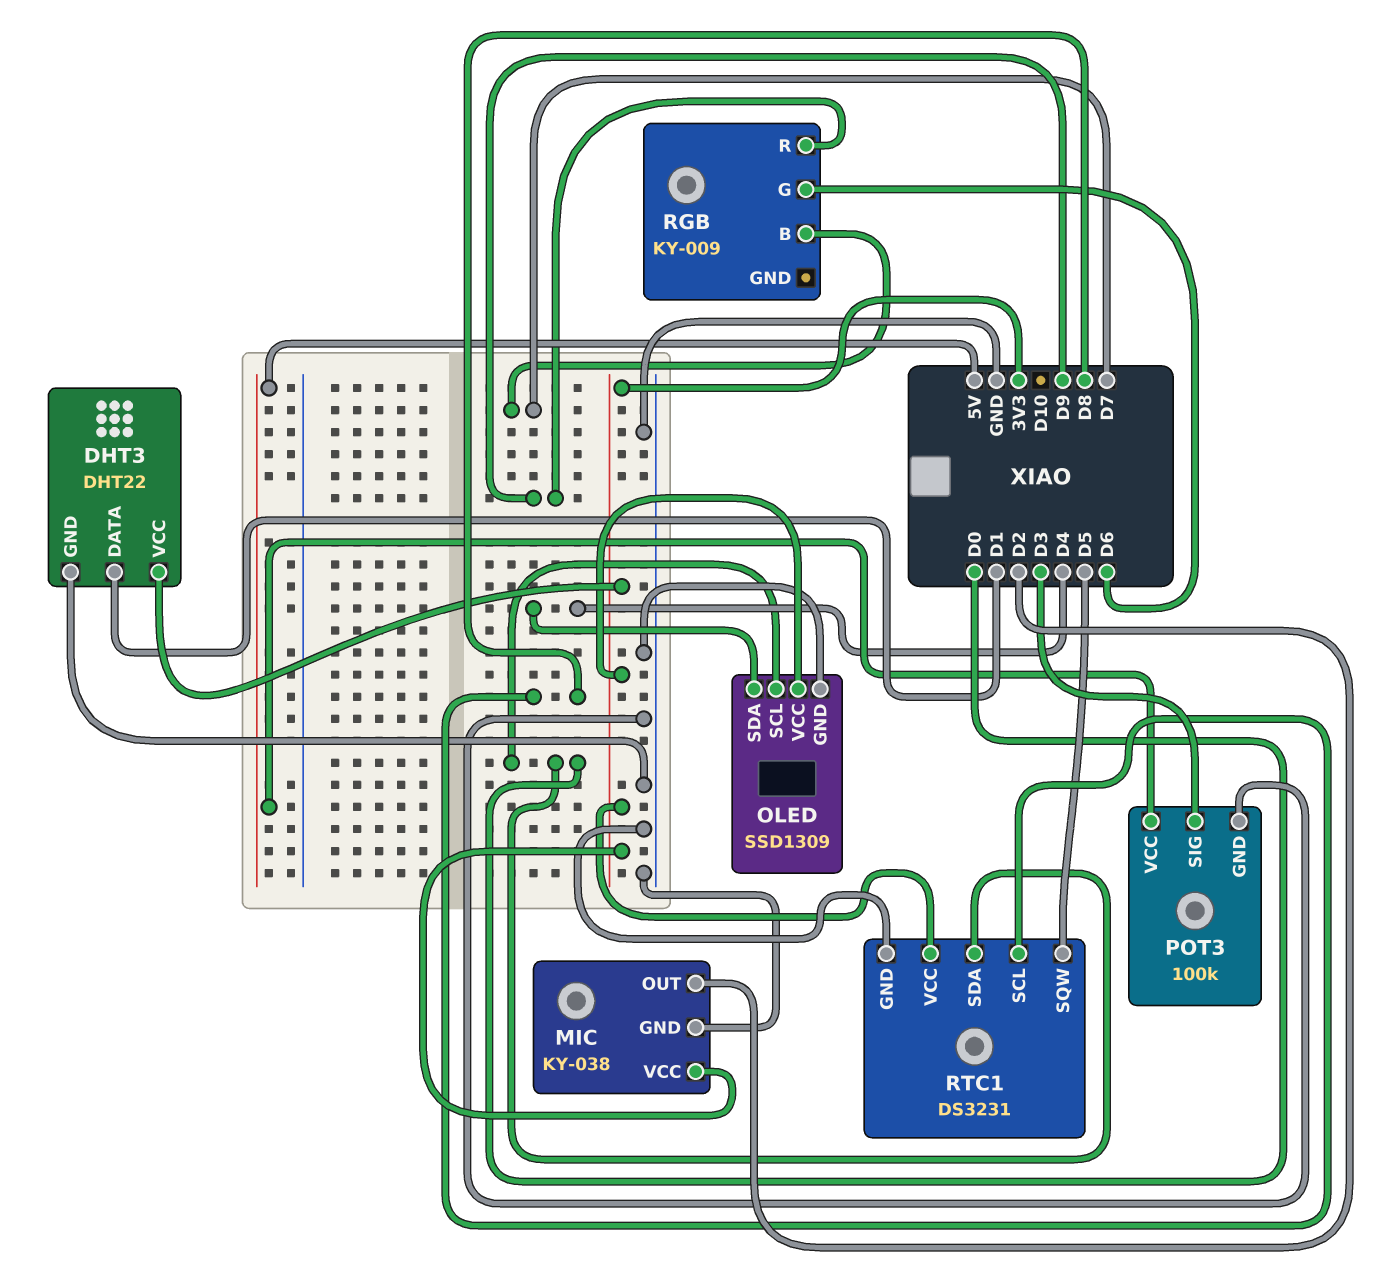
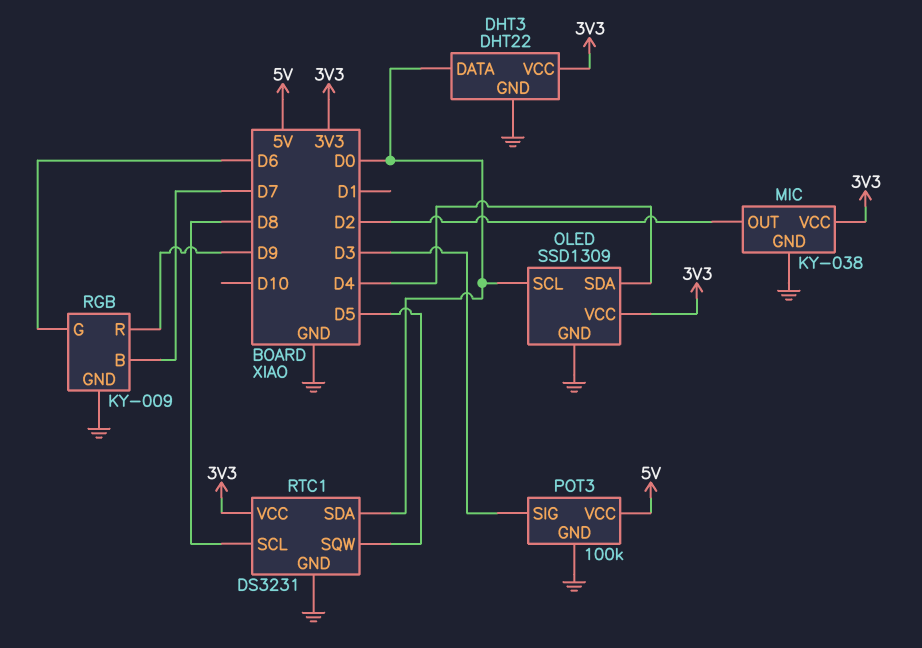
DHT3 pin DATA: D1 -> D0
RGB pin GND: none -> GND

